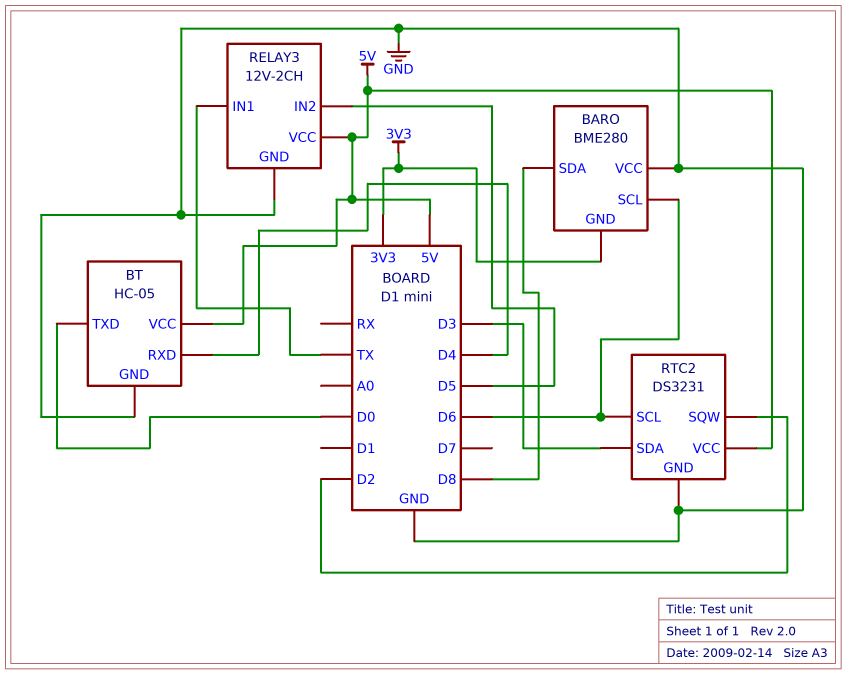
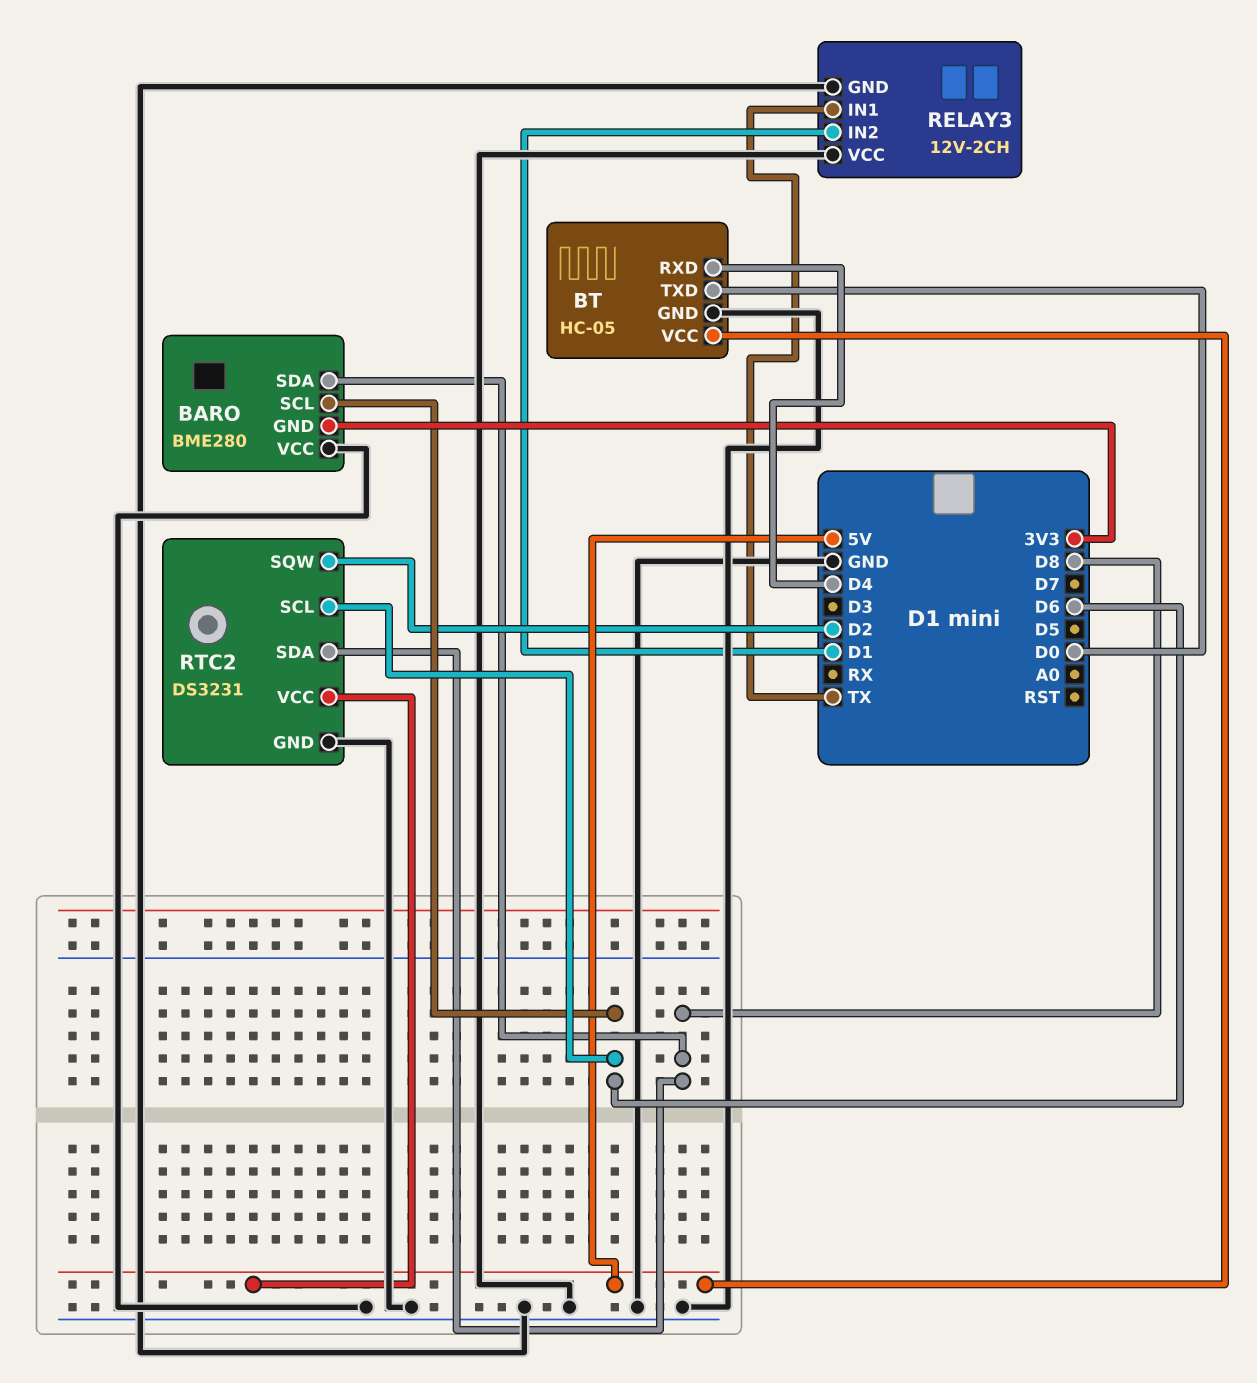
RELAY3 pin IN2: D5 -> D1
RELAY3 pin VCC: 5V -> GND
RTC2 pin SDA: D3 -> D8

